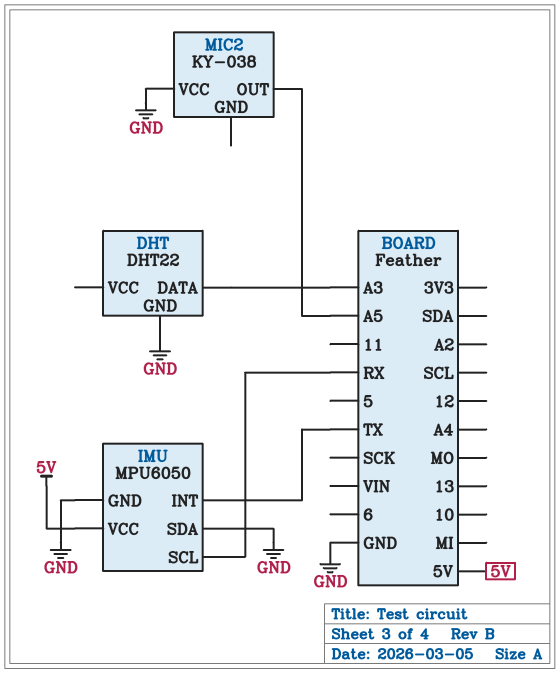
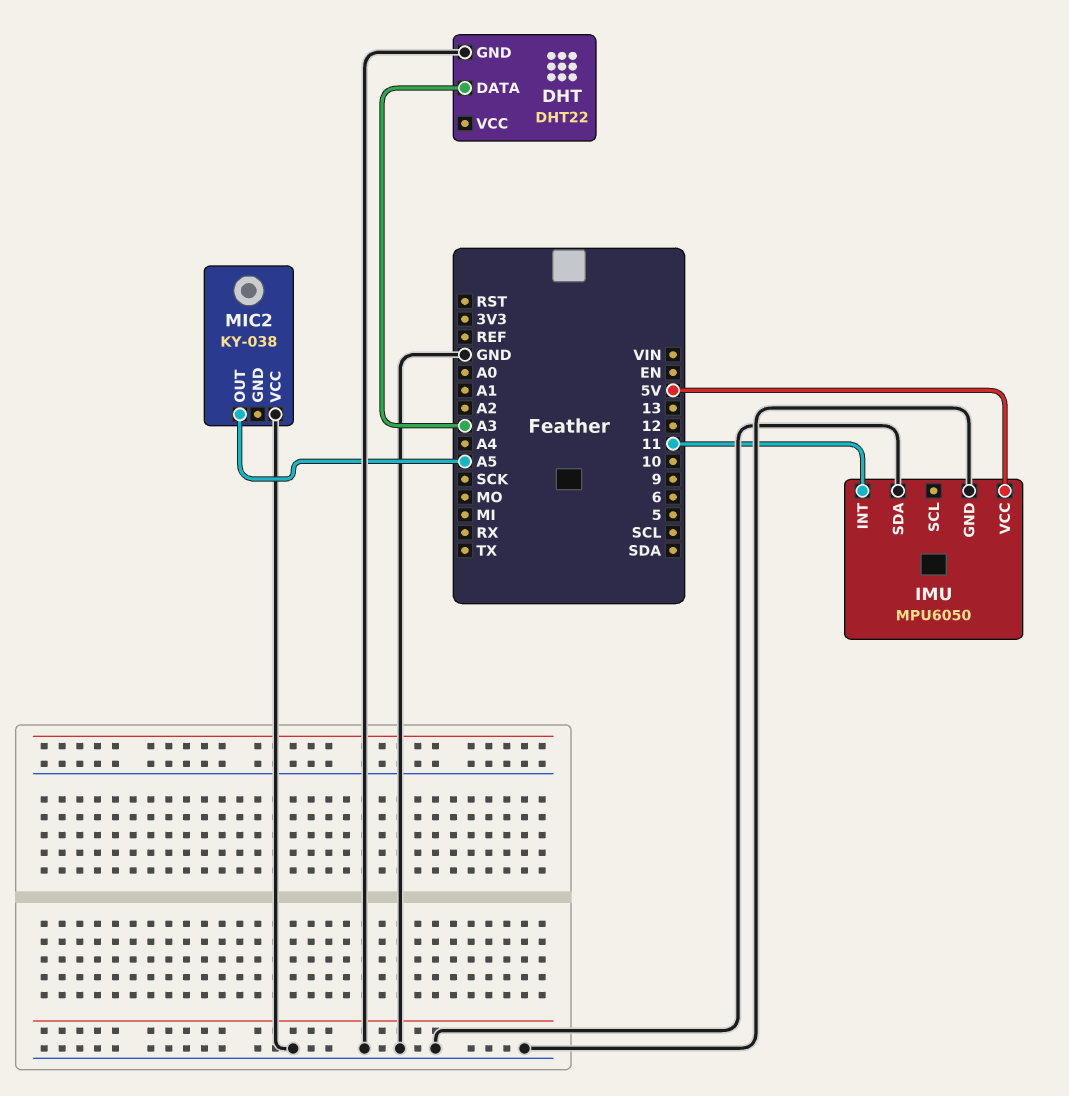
IMU pin INT: TX -> 11
IMU pin SCL: RX -> none

